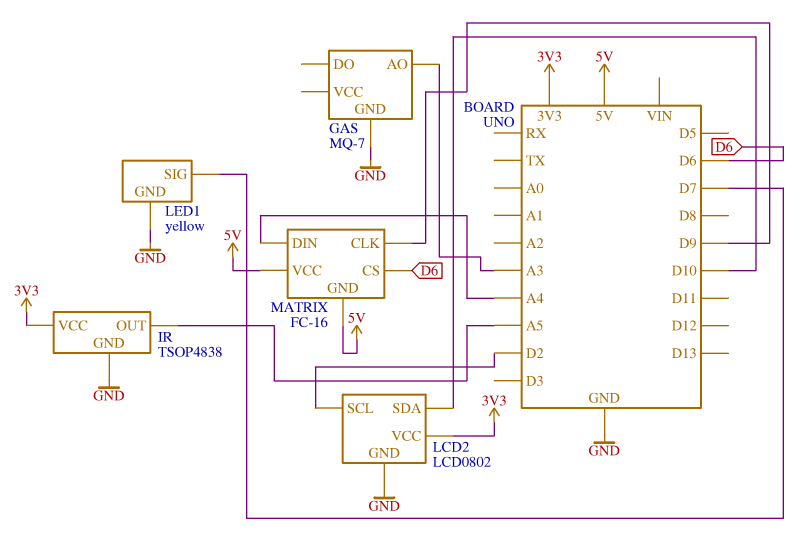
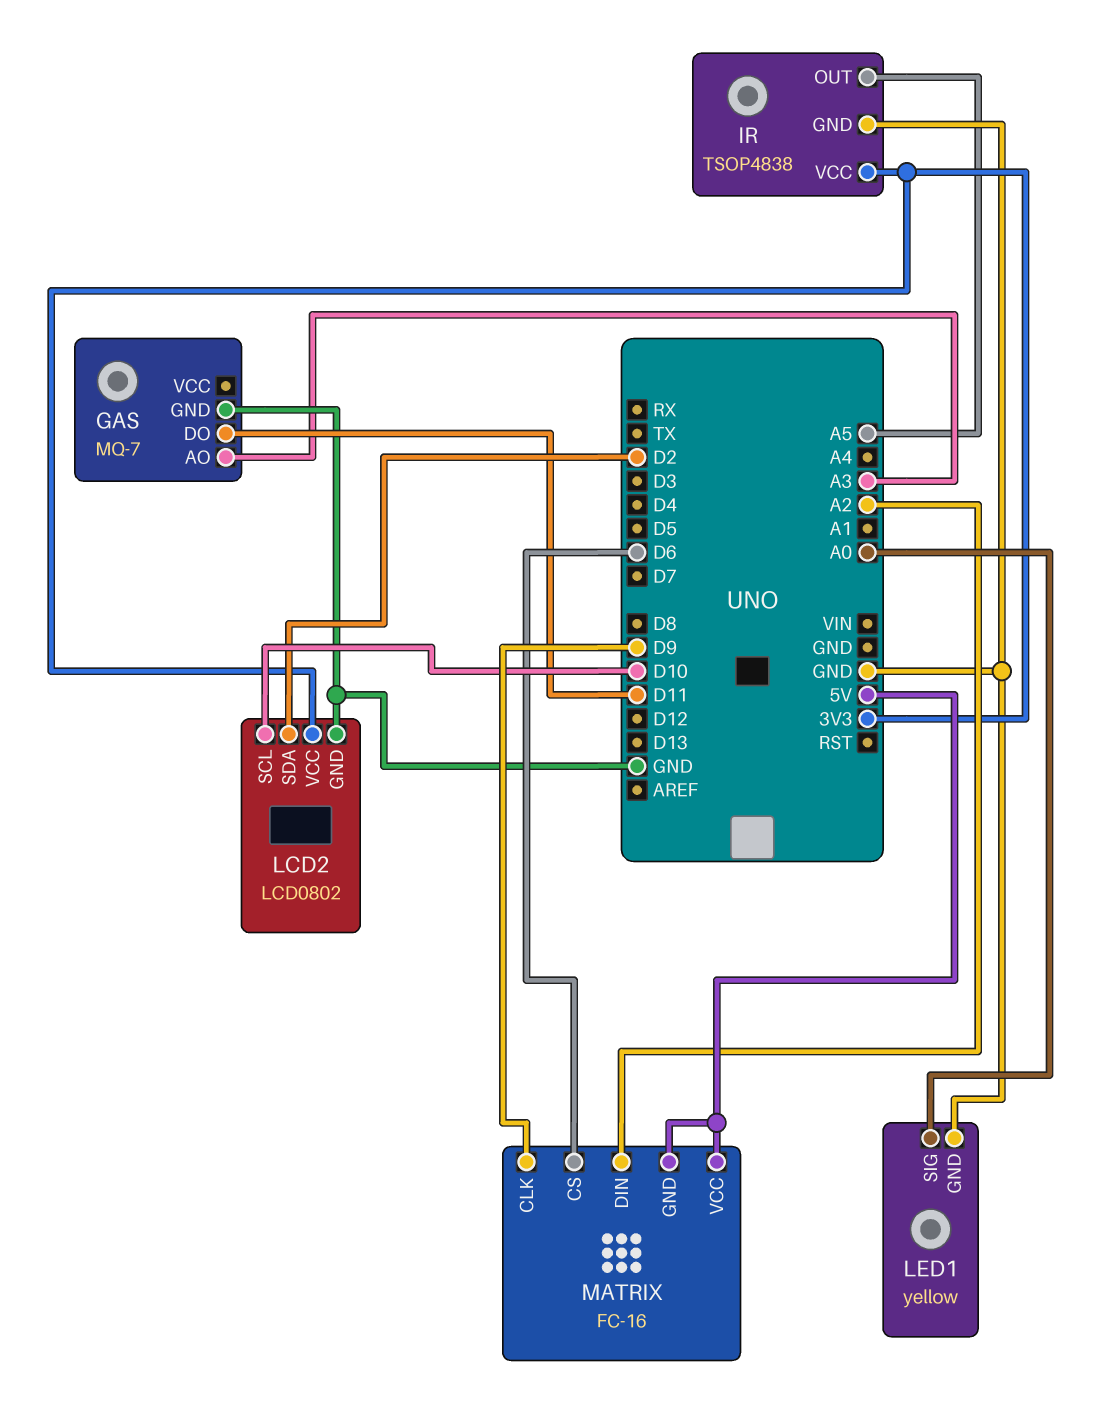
GAS pin DO: none -> D11
LCD2 pin SCL: D2 -> D10
LCD2 pin SDA: D10 -> D2
LED1 pin SIG: D7 -> A0
MATRIX pin DIN: A4 -> A2

